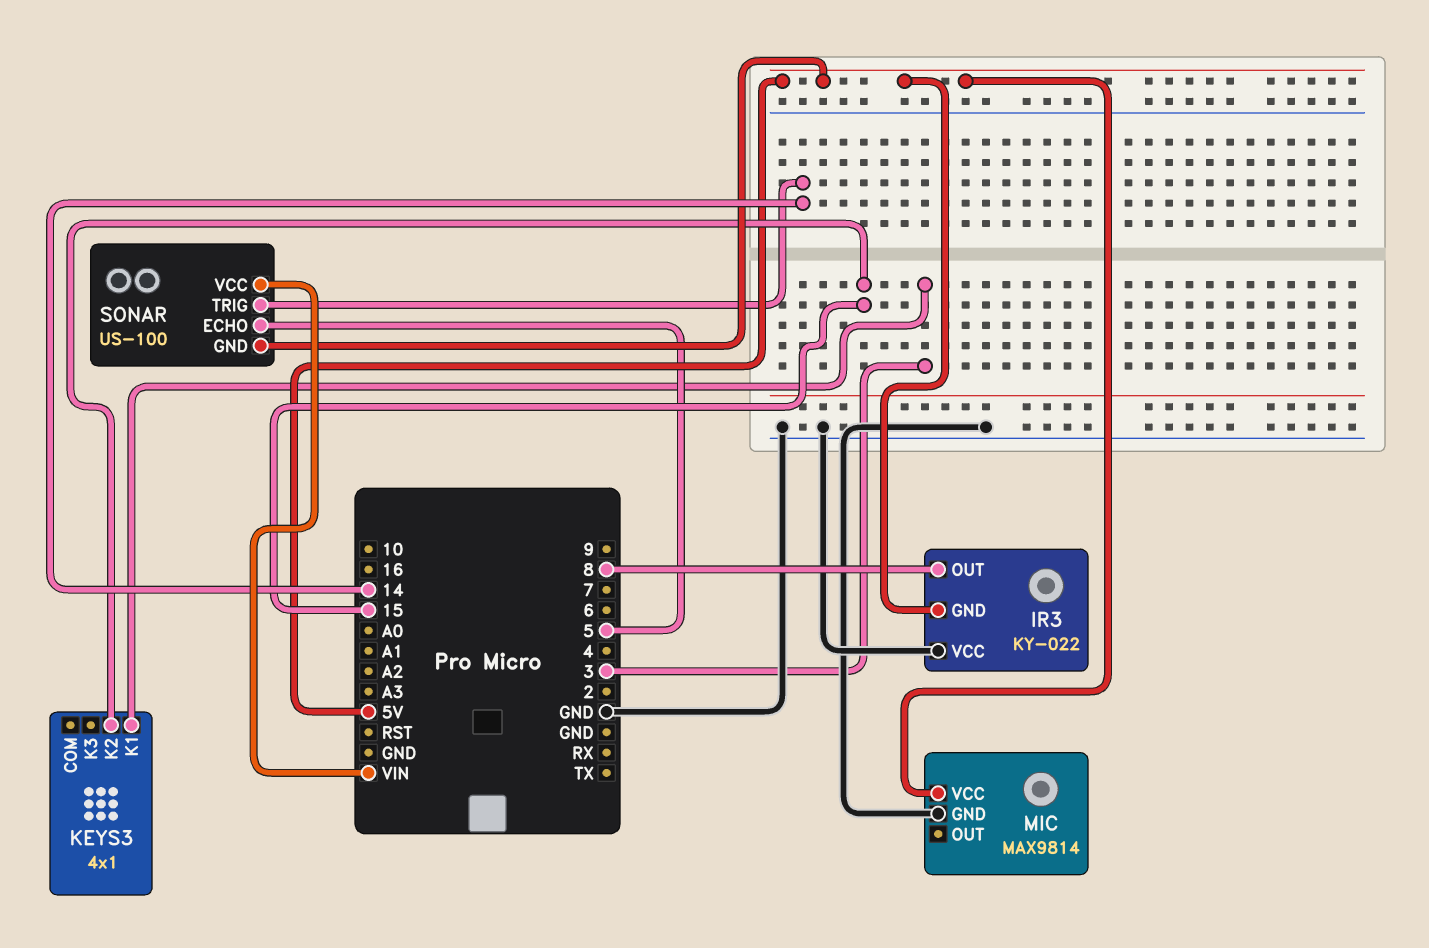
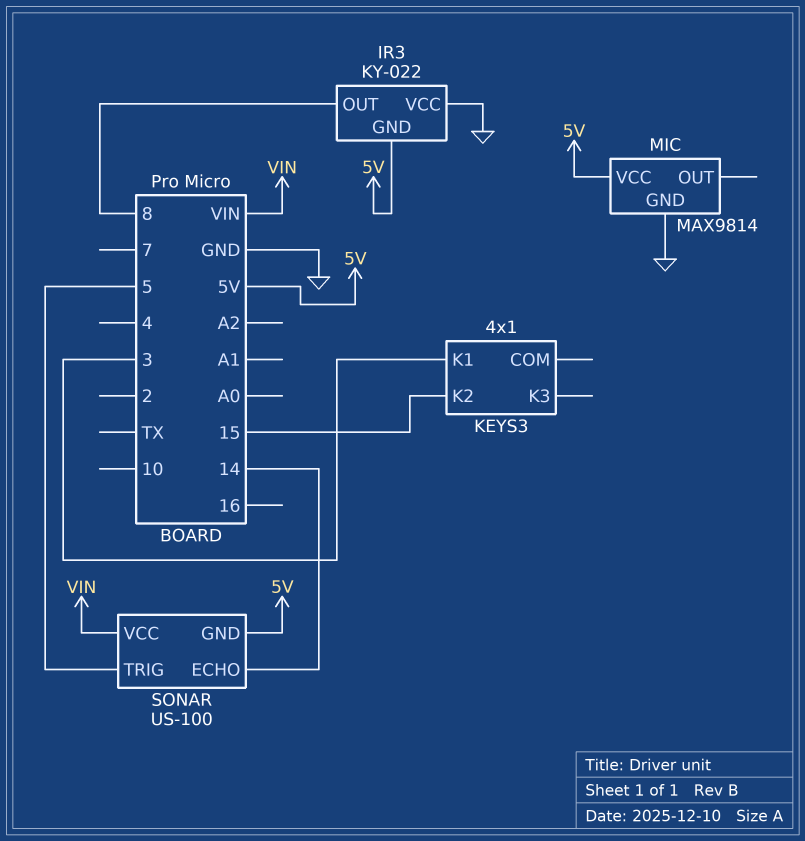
SONAR pin ECHO: 5 -> 14
SONAR pin TRIG: 14 -> 5

